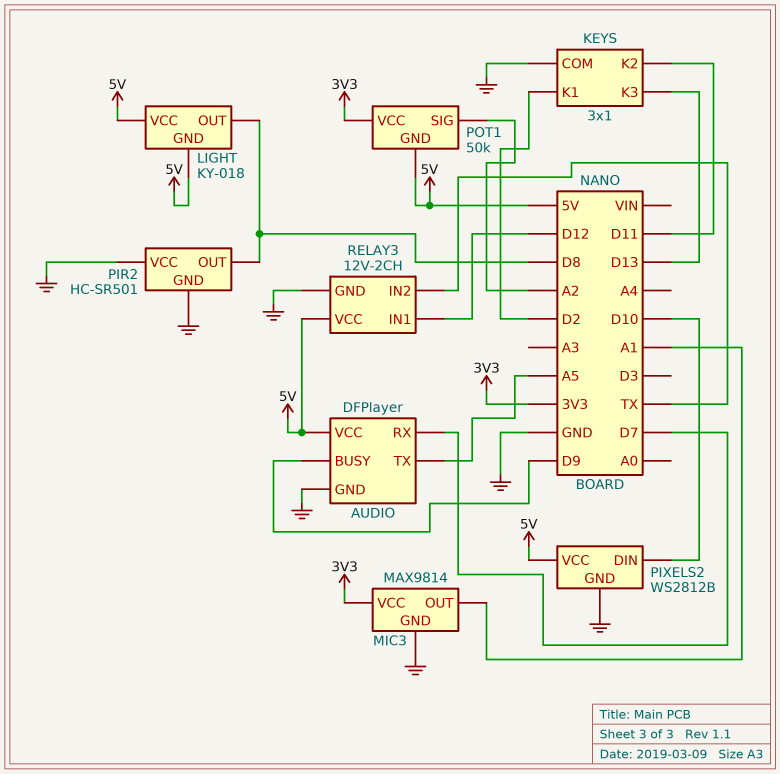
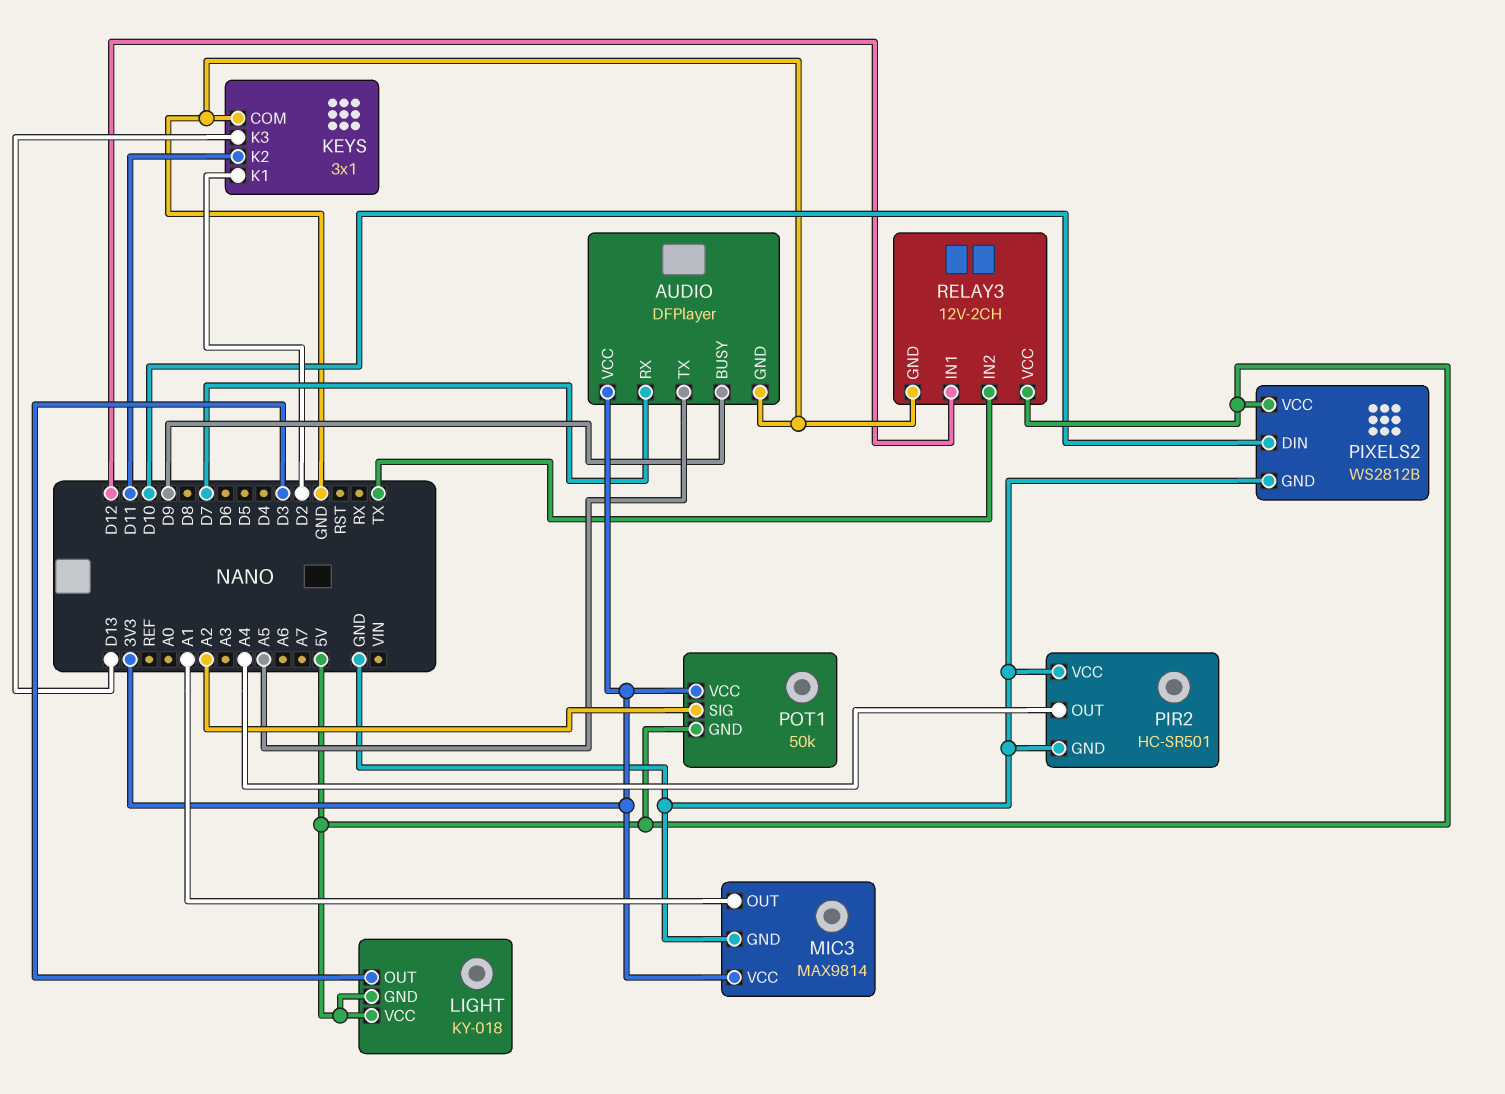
AUDIO pin VCC: 5V -> 3V3
LIGHT pin OUT: D8 -> D3
PIR2 pin OUT: D8 -> A4

